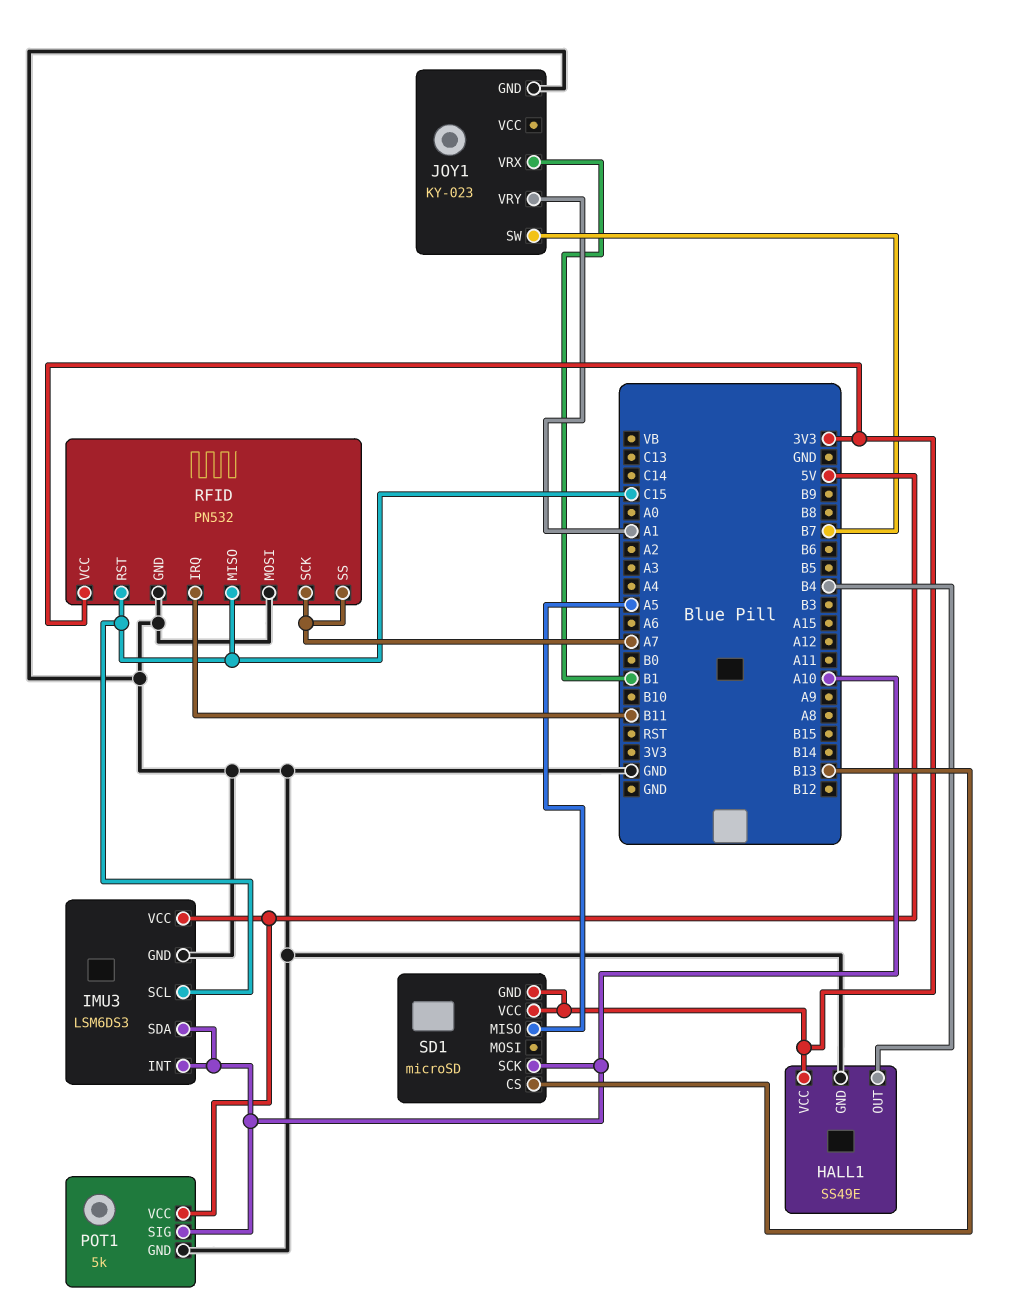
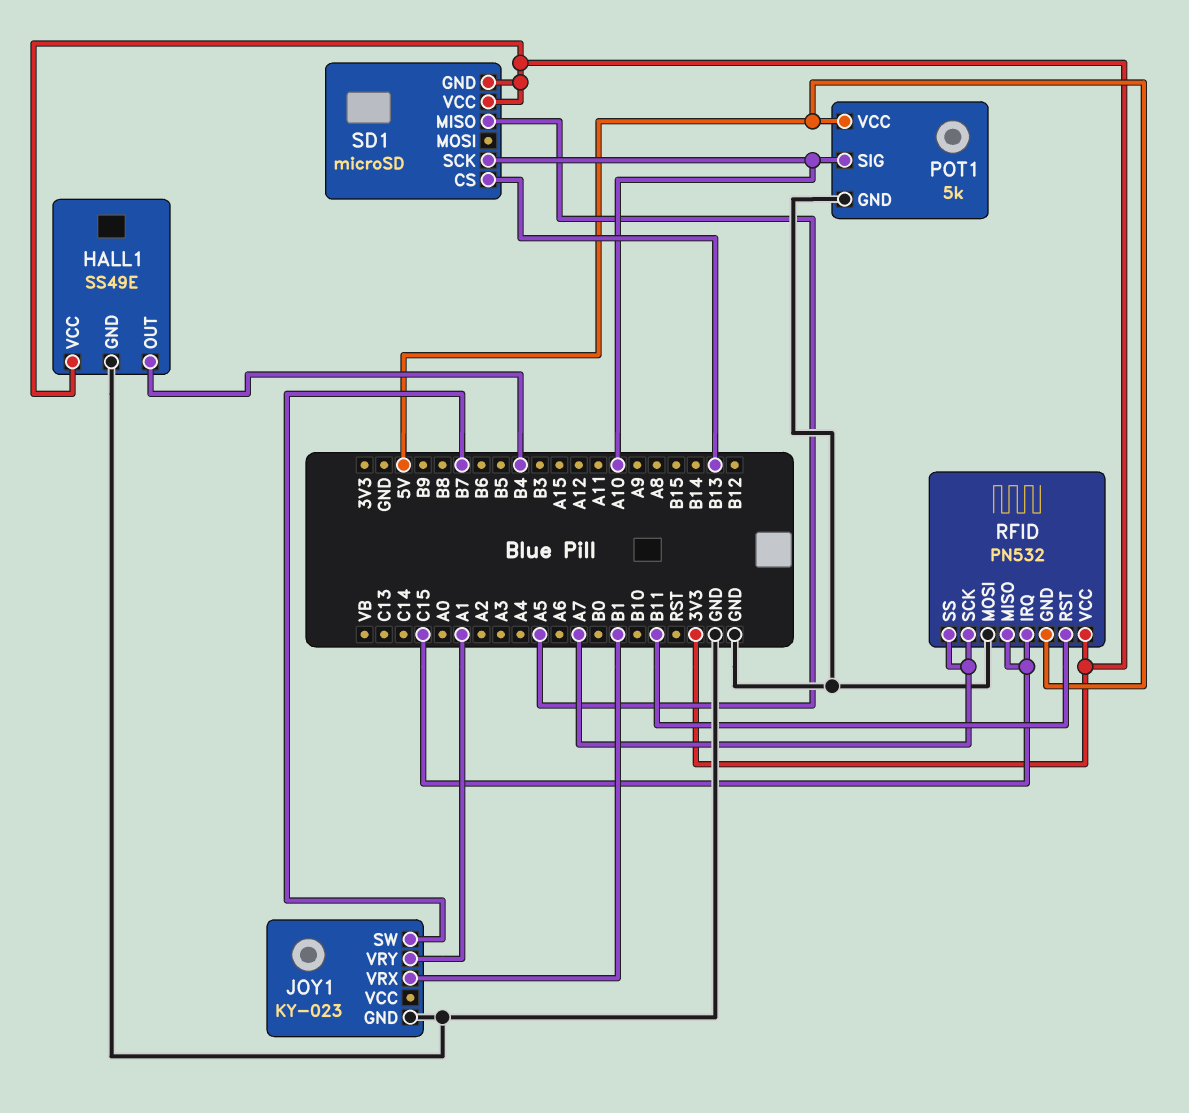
IMU3: LSM6DS3 -> none
IMU3 pin GND: GND -> none
IMU3 pin INT: A10 -> none
IMU3 pin SCL: C15 -> none
IMU3 pin SDA: A10 -> none
IMU3 pin VCC: 5V -> none
RFID pin GND: GND -> 5V
RFID pin IRQ: B11 -> C15
RFID pin RST: C15 -> B11

